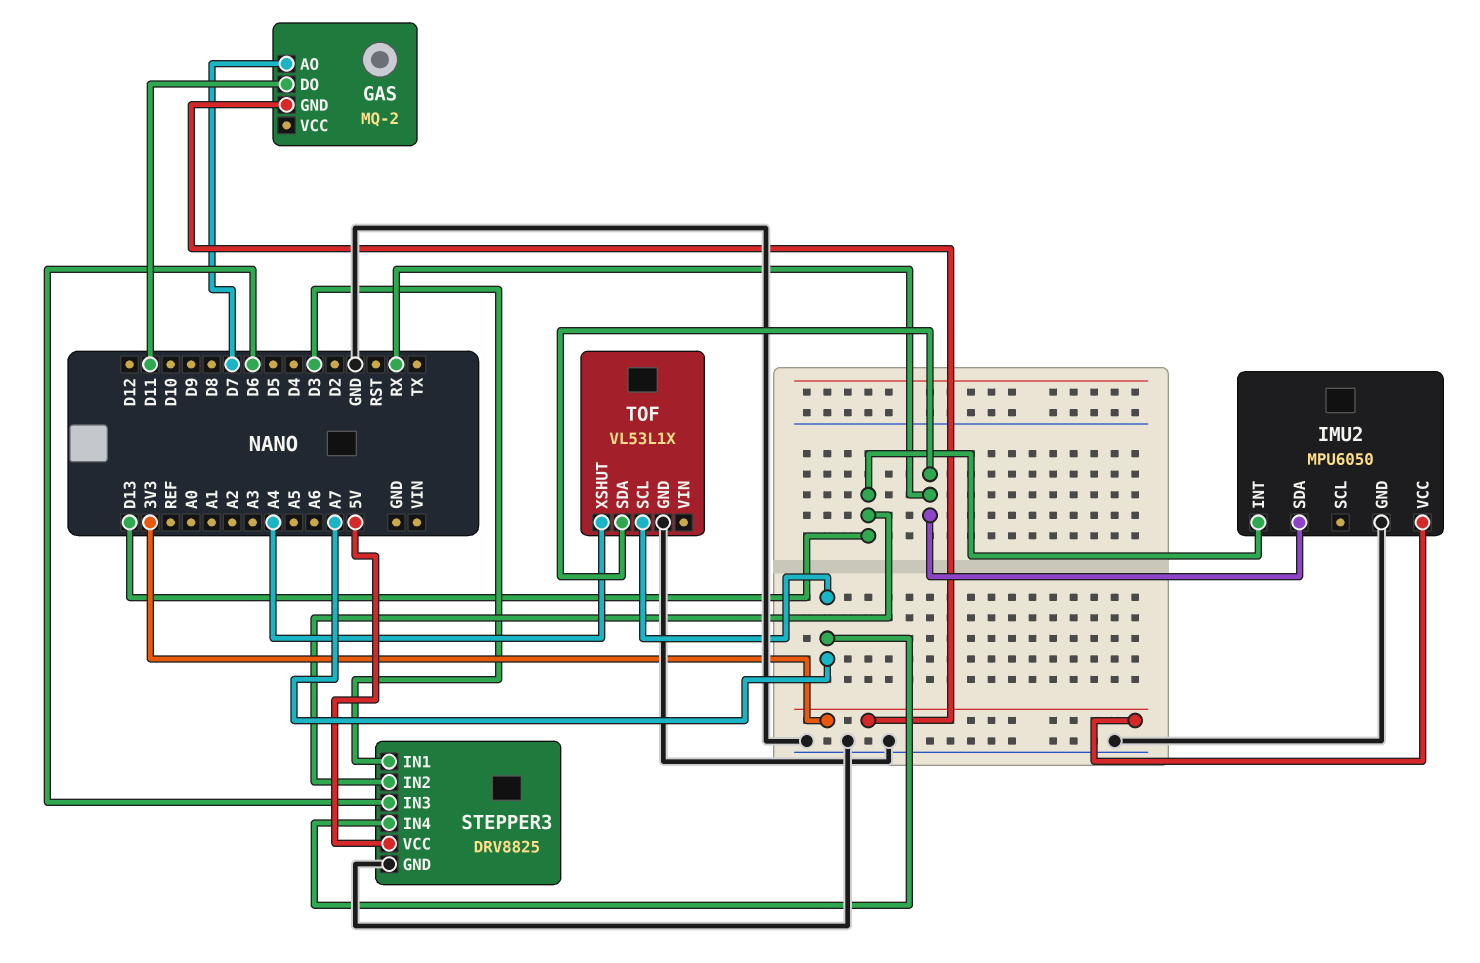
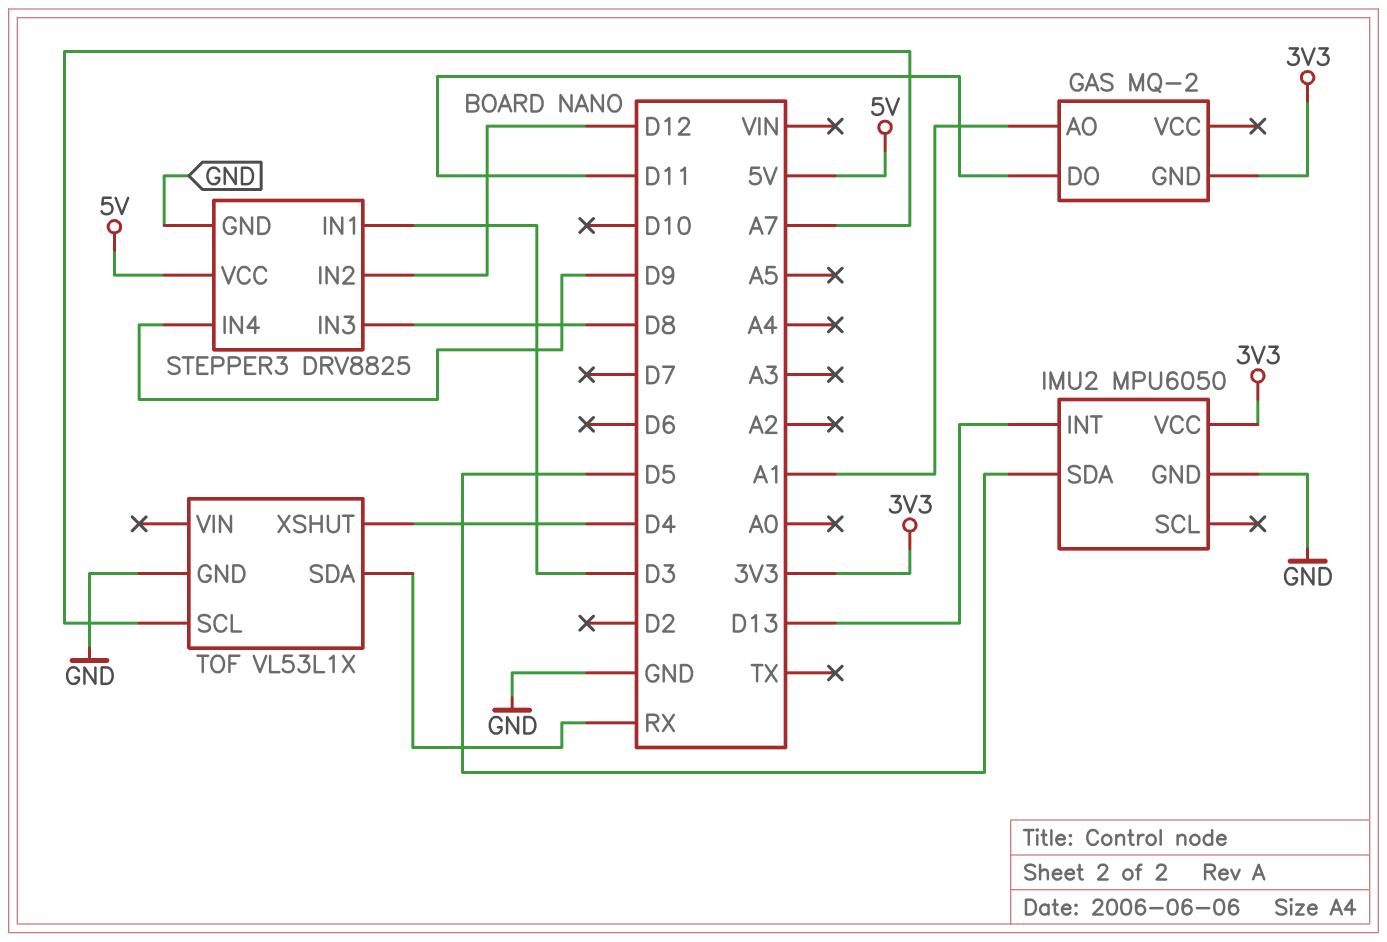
GAS pin AO: D7 -> A1
IMU2 pin SDA: RX -> D5
STEPPER3 pin IN2: D13 -> D12
STEPPER3 pin IN3: D6 -> D8
STEPPER3 pin IN4: A7 -> D9
TOF pin XSHUT: A4 -> D4

